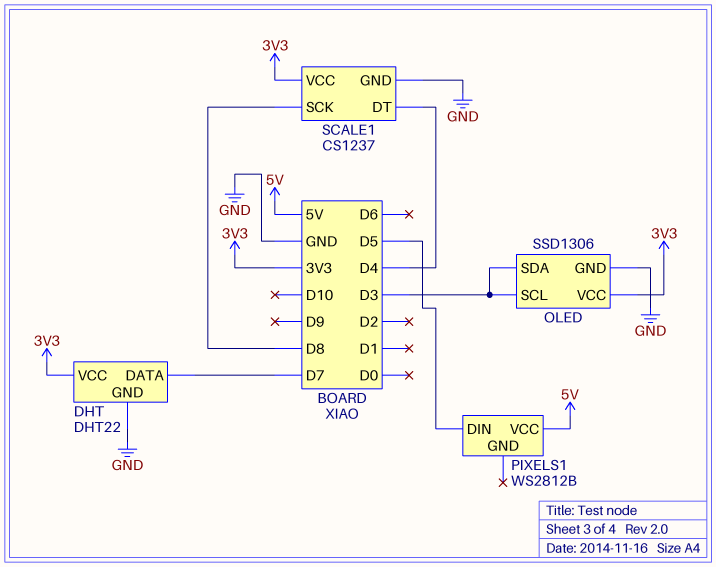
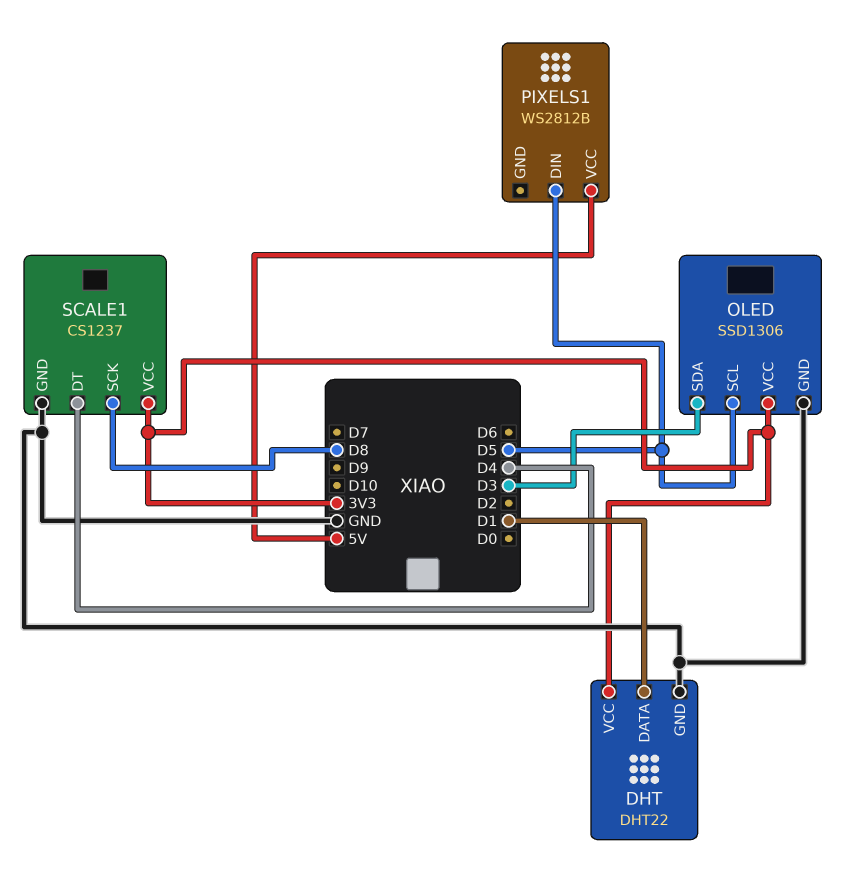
DHT pin DATA: D7 -> D1
OLED pin SCL: D3 -> D5

